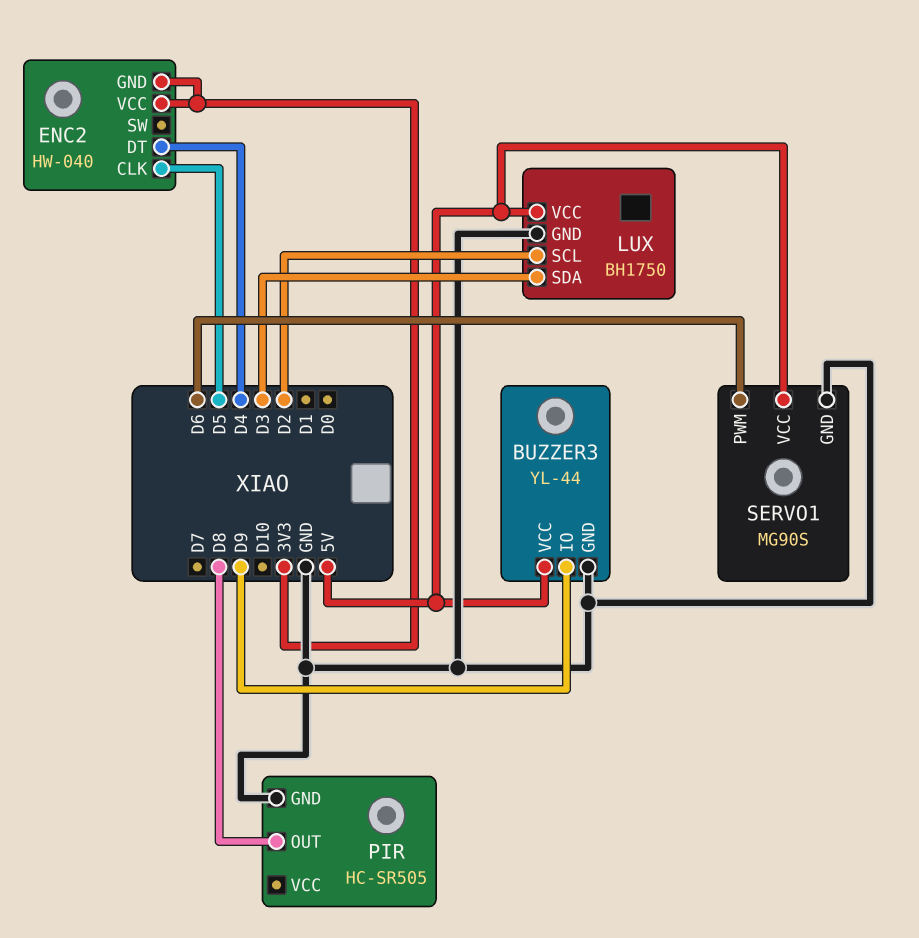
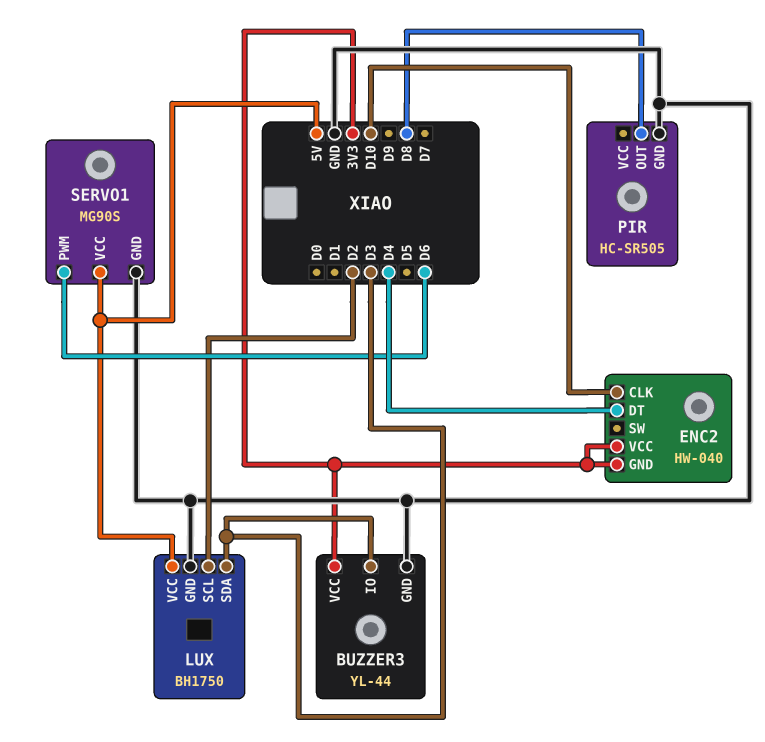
BUZZER3 pin IO: D9 -> D3
BUZZER3 pin VCC: 5V -> 3V3
ENC2 pin CLK: D5 -> D10

